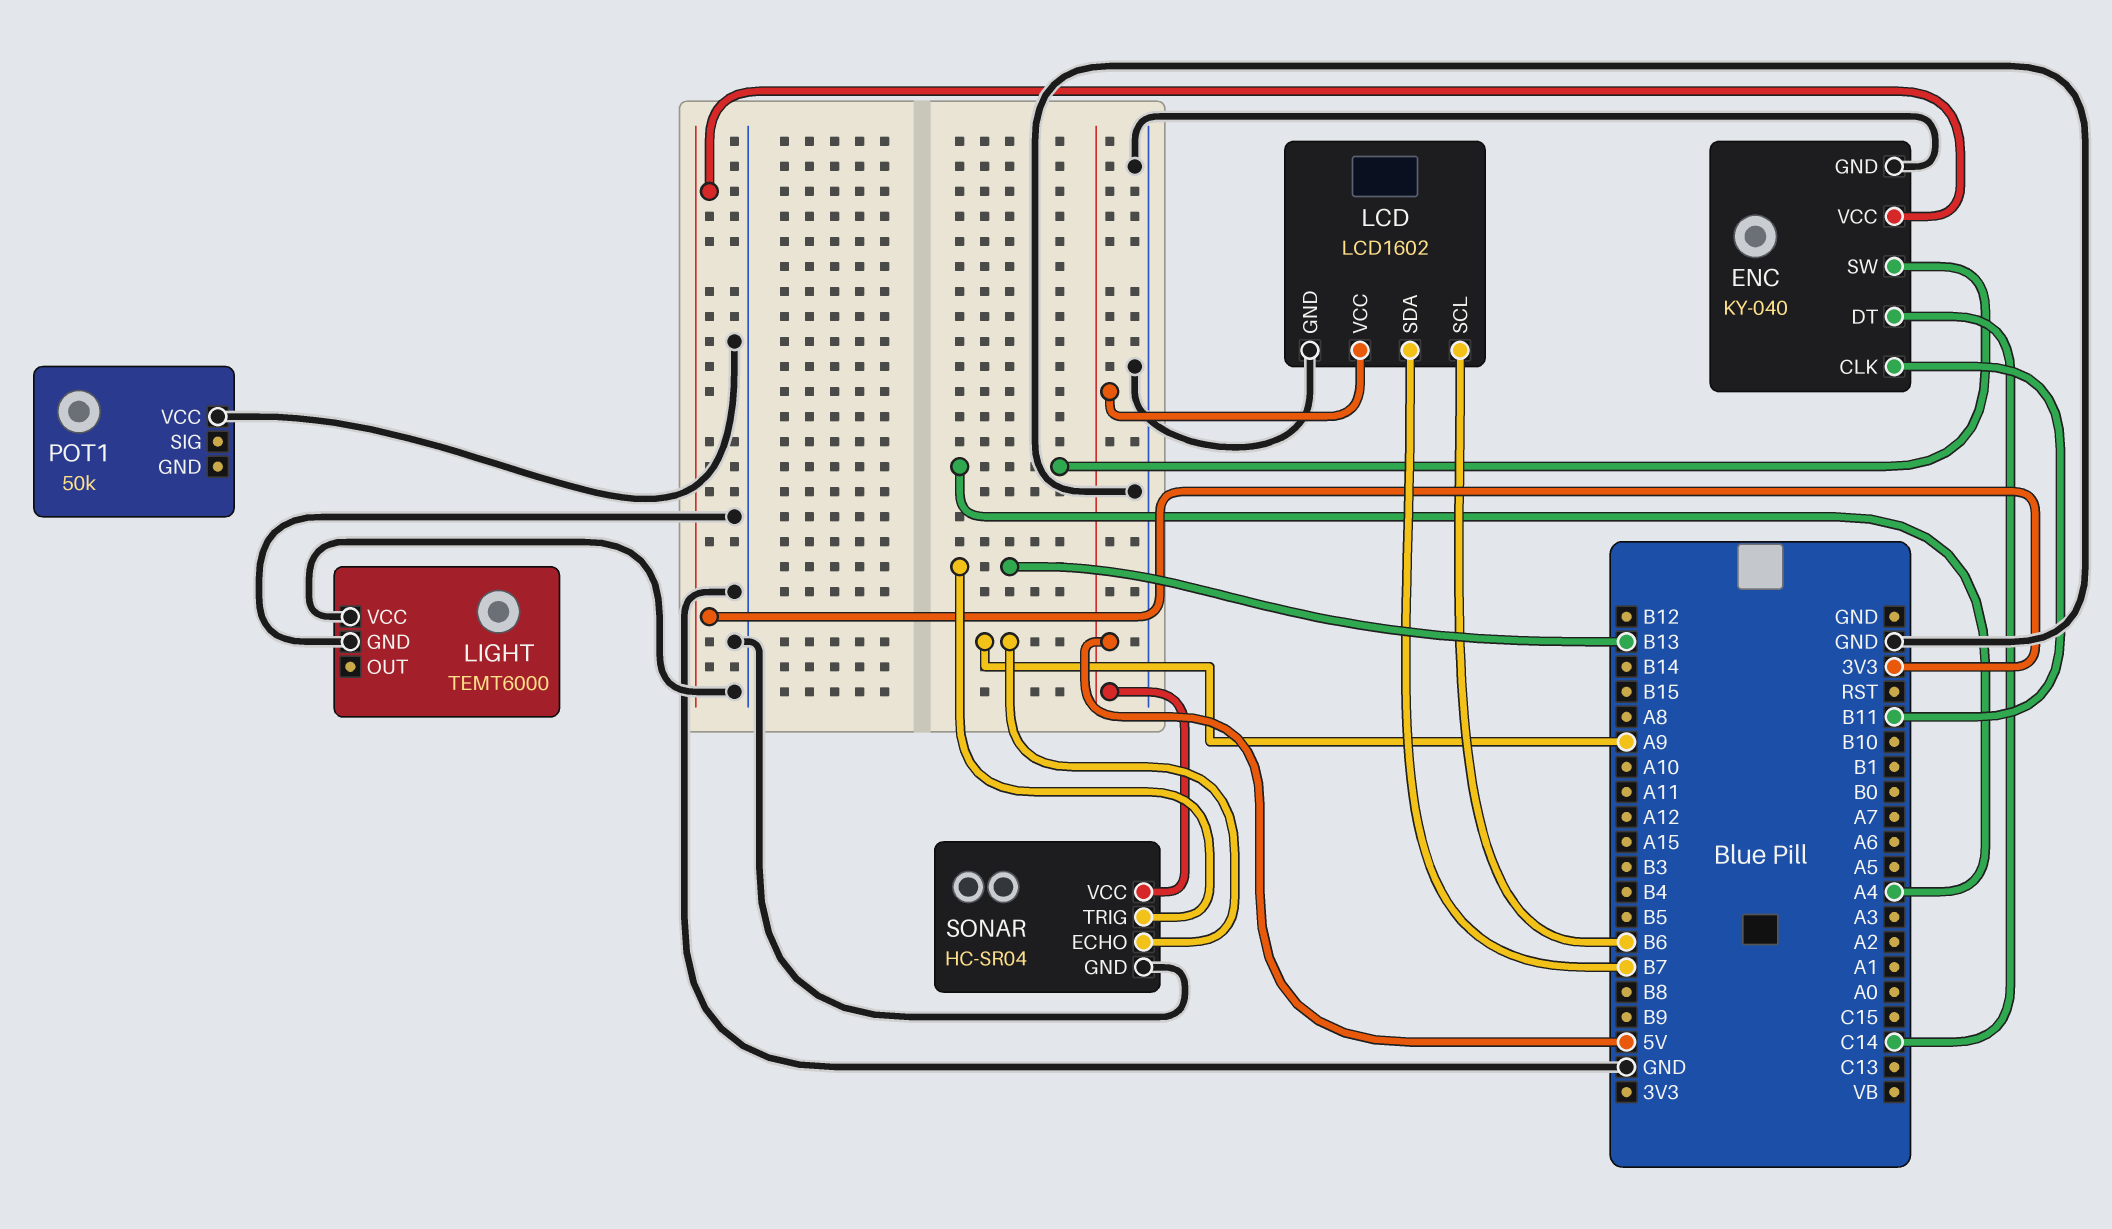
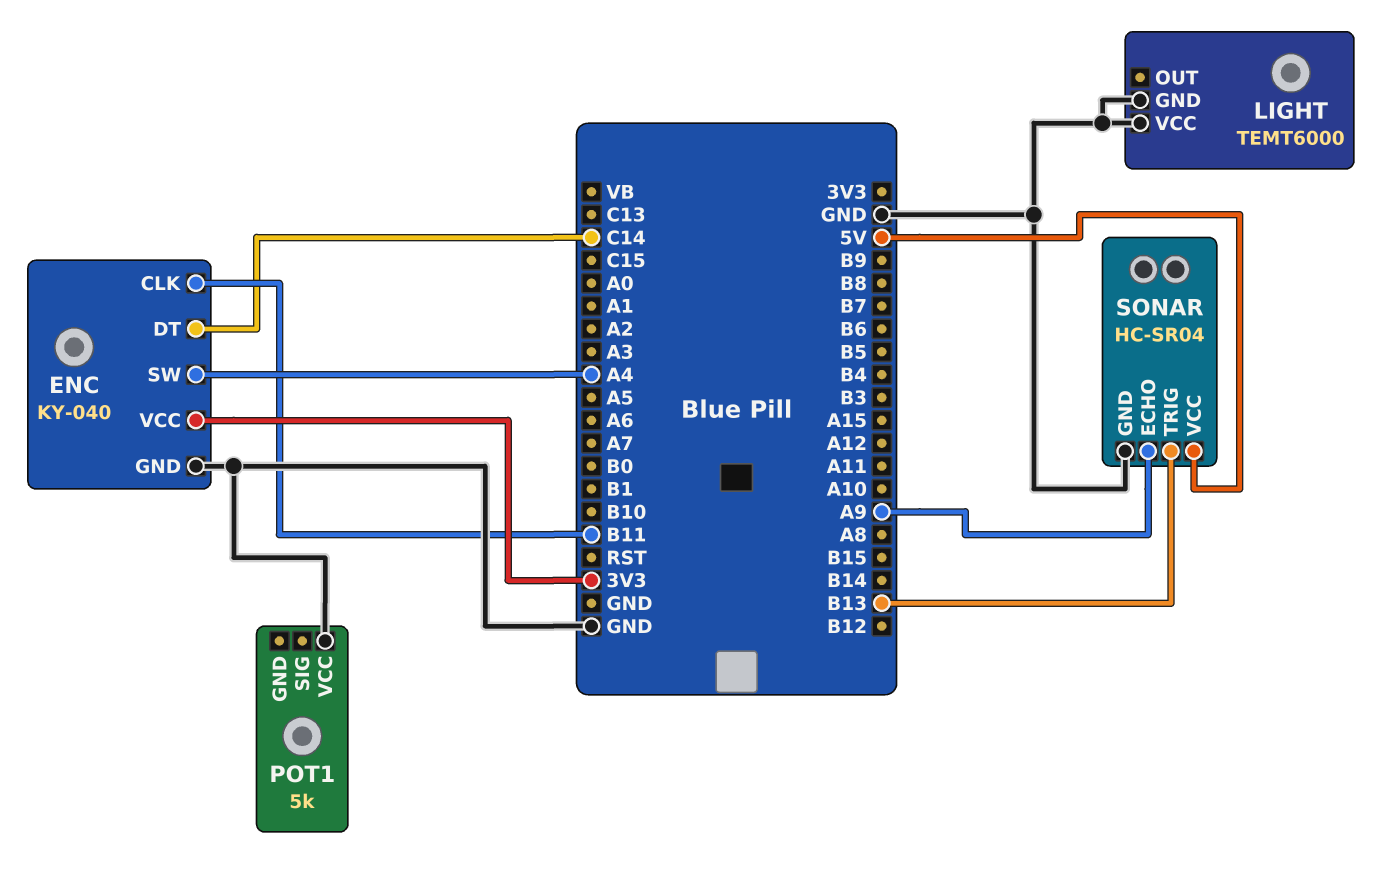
LCD: LCD1602 -> none
LCD pin GND: GND -> none
LCD pin SCL: B6 -> none
LCD pin SDA: B7 -> none
LCD pin VCC: 5V -> none
POT1: 50k -> 5k

